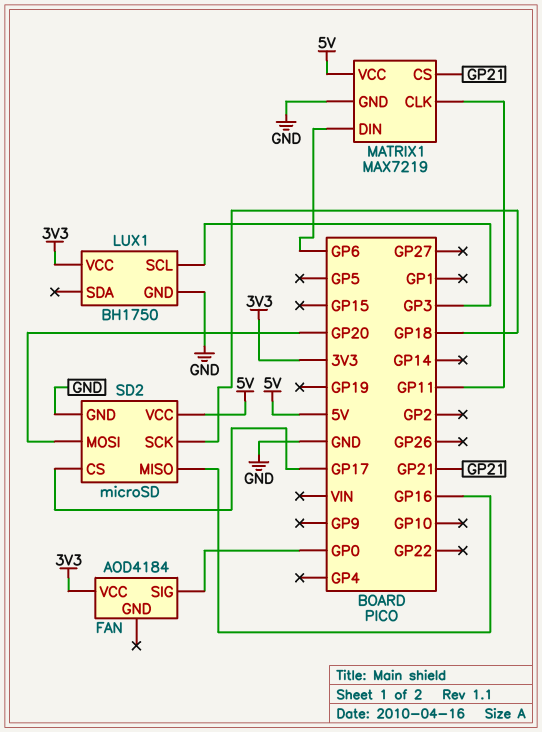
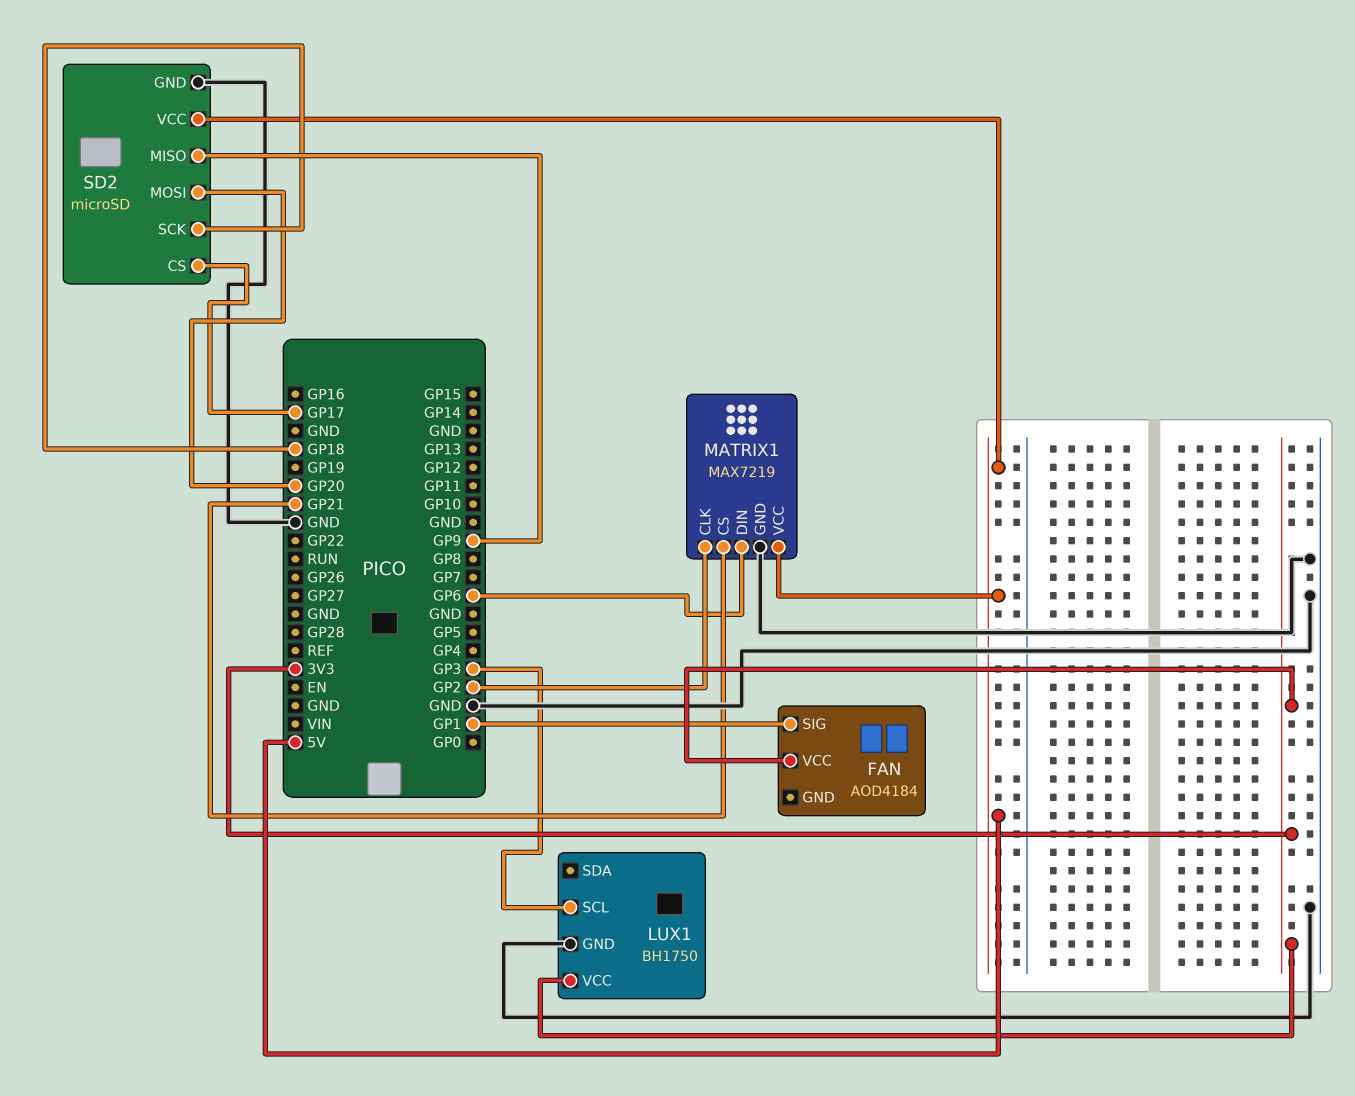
FAN pin SIG: GP0 -> GP1
MATRIX1 pin CLK: GP11 -> GP2
SD2 pin MISO: GP16 -> GP9

